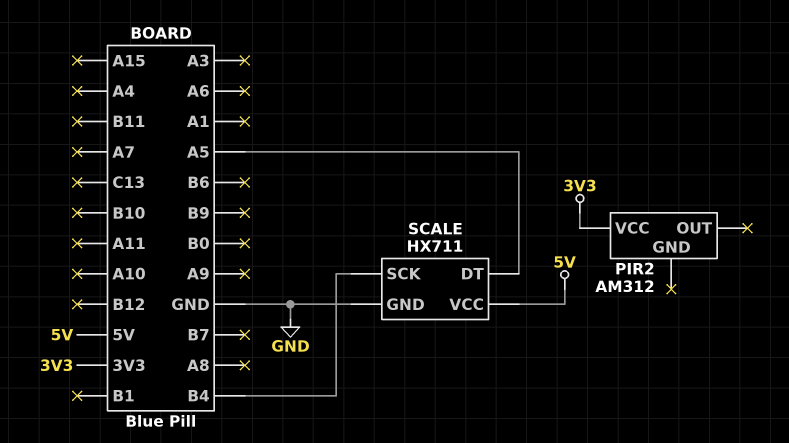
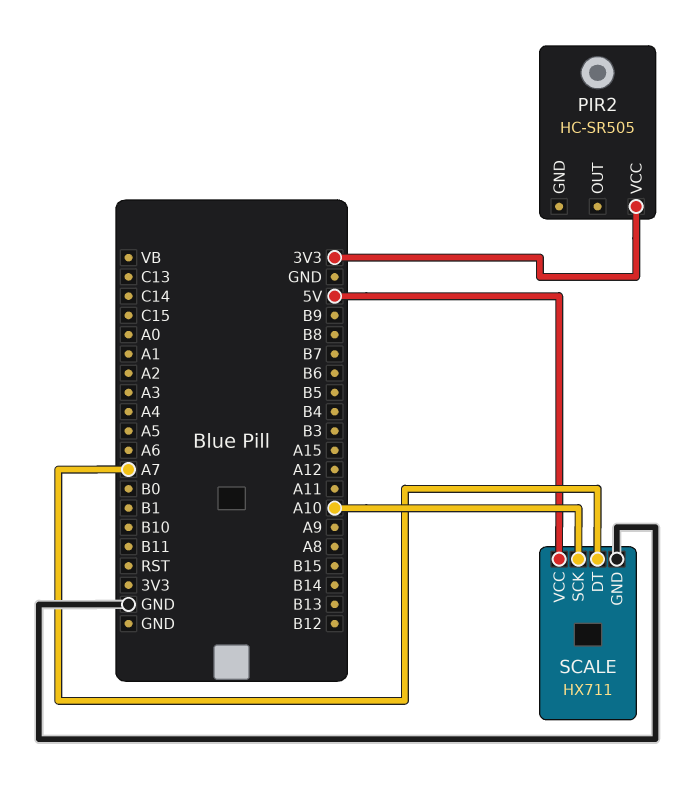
PIR2: AM312 -> HC-SR505
SCALE pin DT: A5 -> A7
SCALE pin SCK: B4 -> A10

